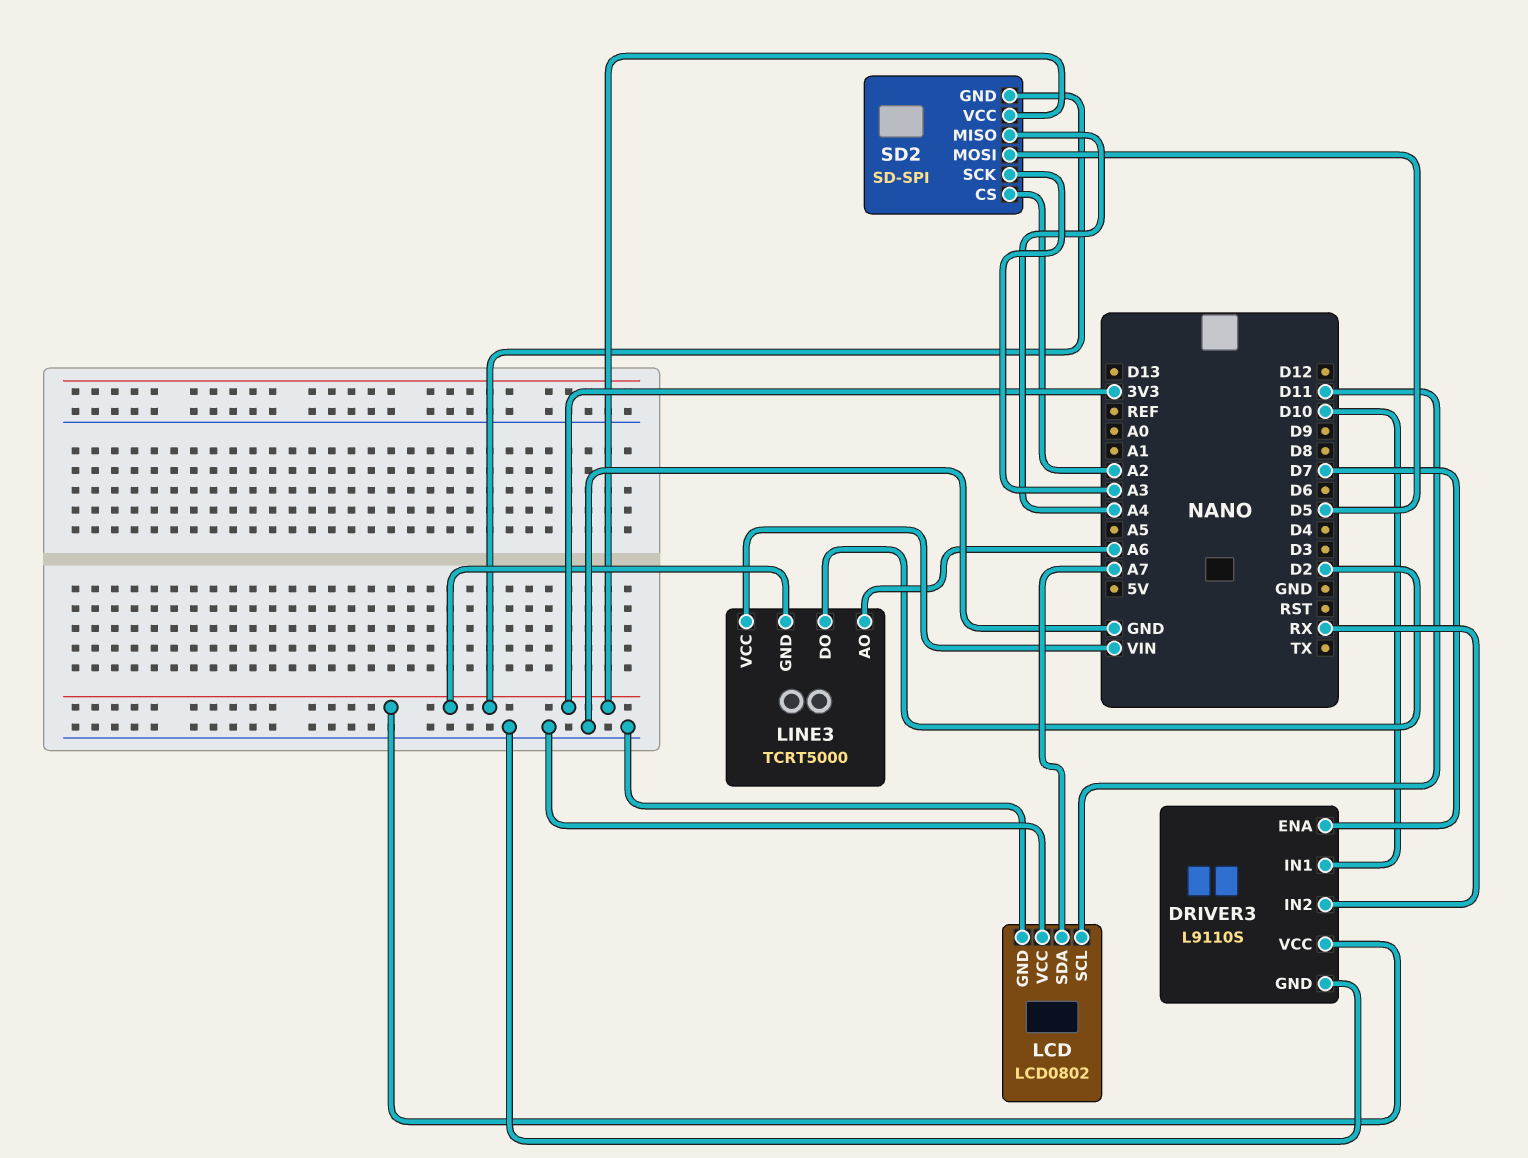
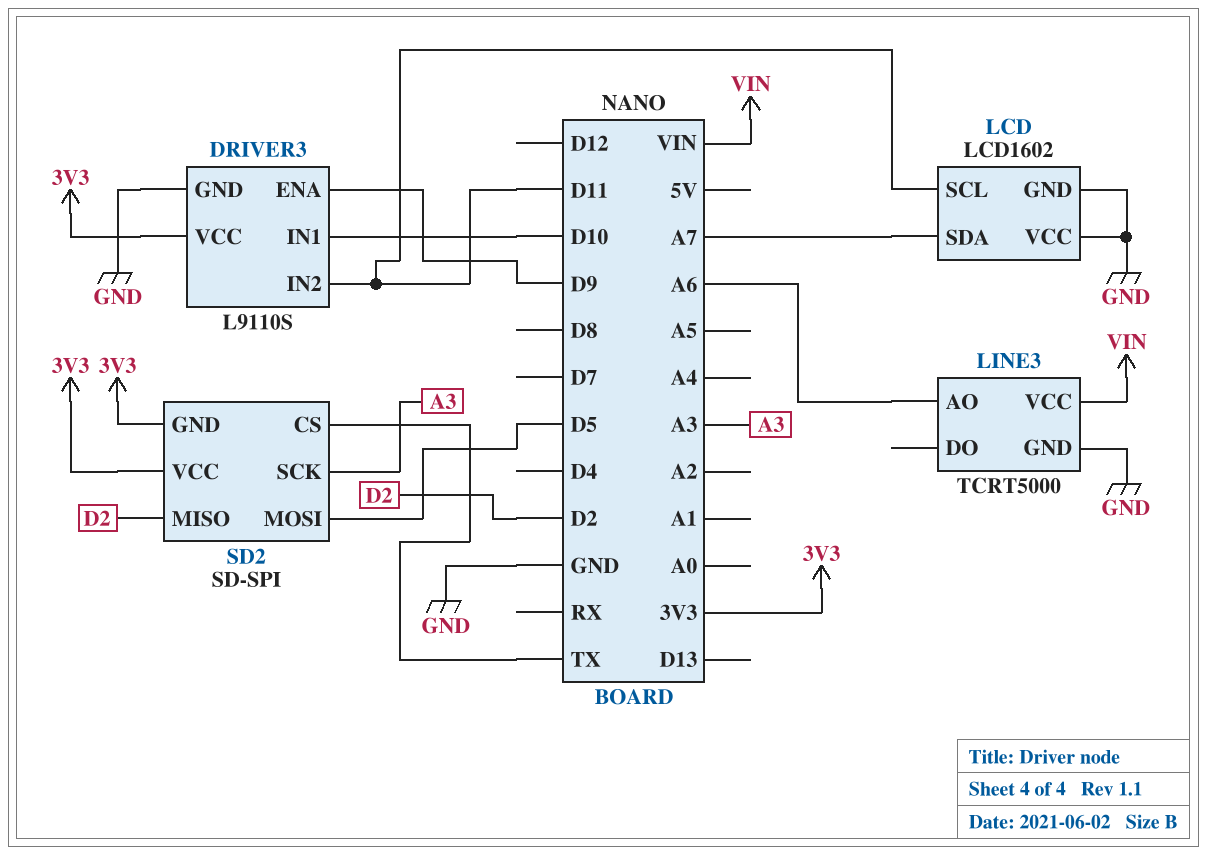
DRIVER3 pin ENA: D7 -> D9
DRIVER3 pin IN2: RX -> D11
LCD: LCD0802 -> LCD1602
LINE3 pin DO: D2 -> none
LINE3 pin GND: 3V3 -> GND
SD2 pin CS: A2 -> TX
SD2 pin MISO: A4 -> D2

